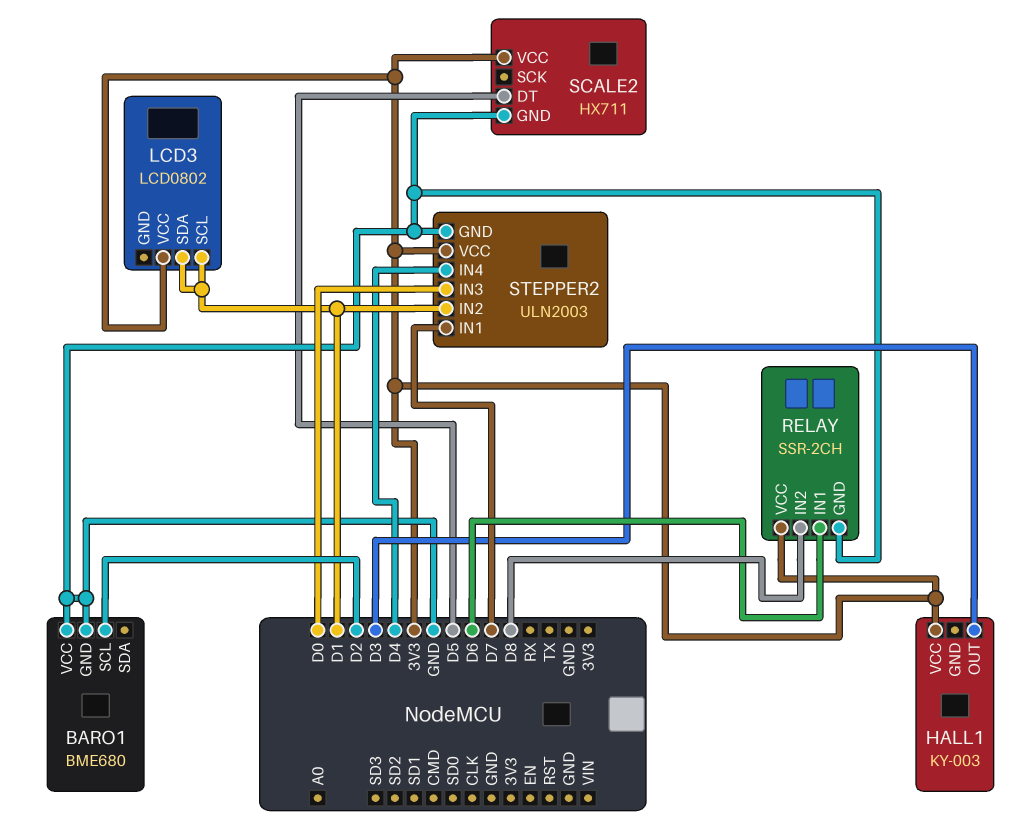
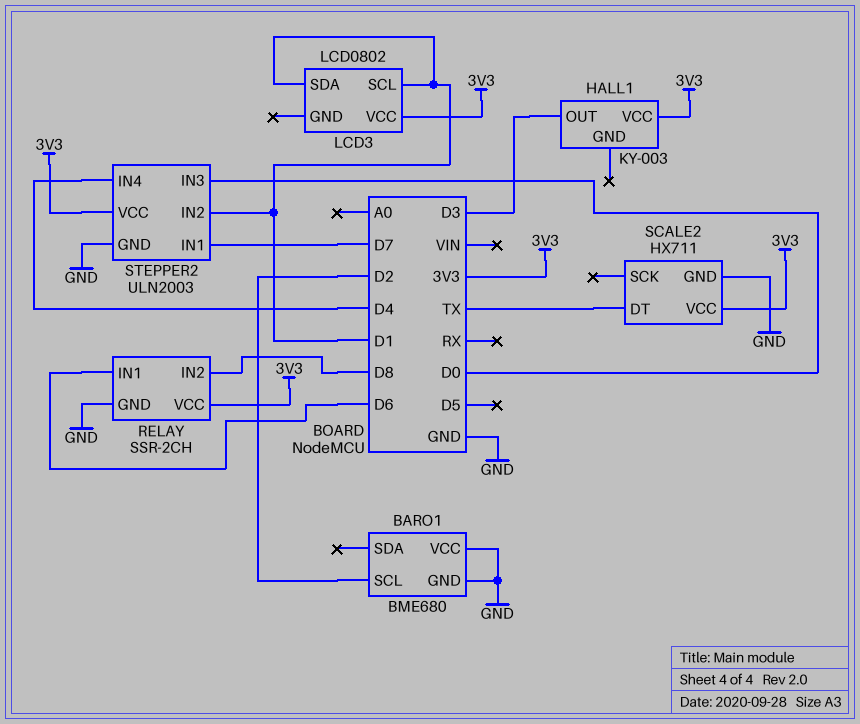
SCALE2 pin DT: D5 -> TX

